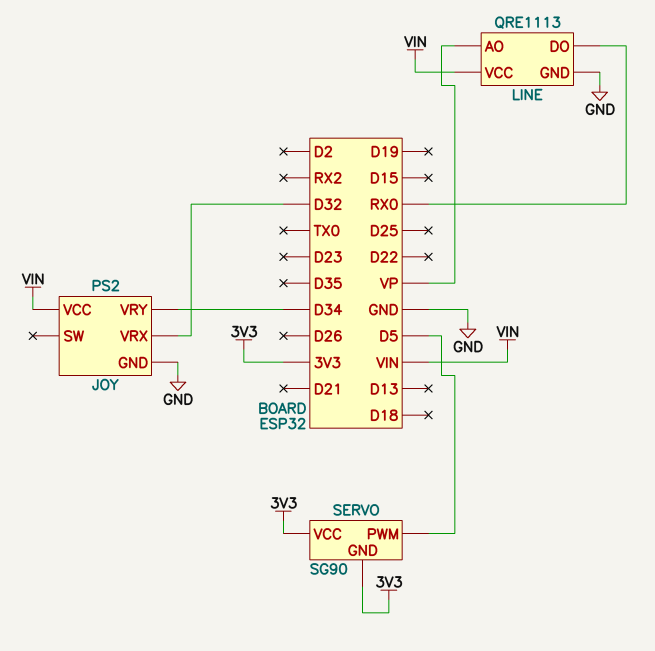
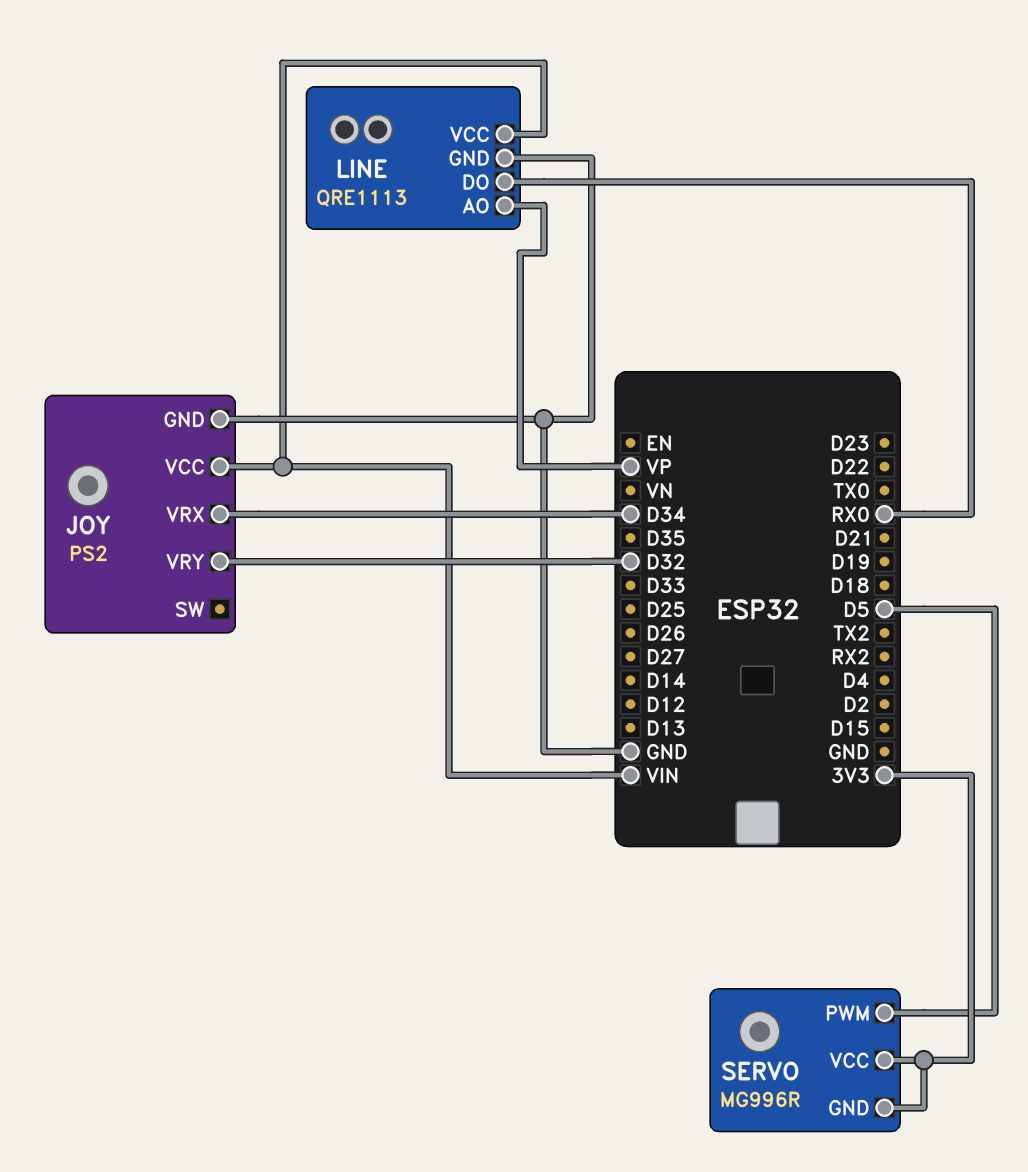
JOY pin VRX: D32 -> D34
JOY pin VRY: D34 -> D32
SERVO: SG90 -> MG996R

